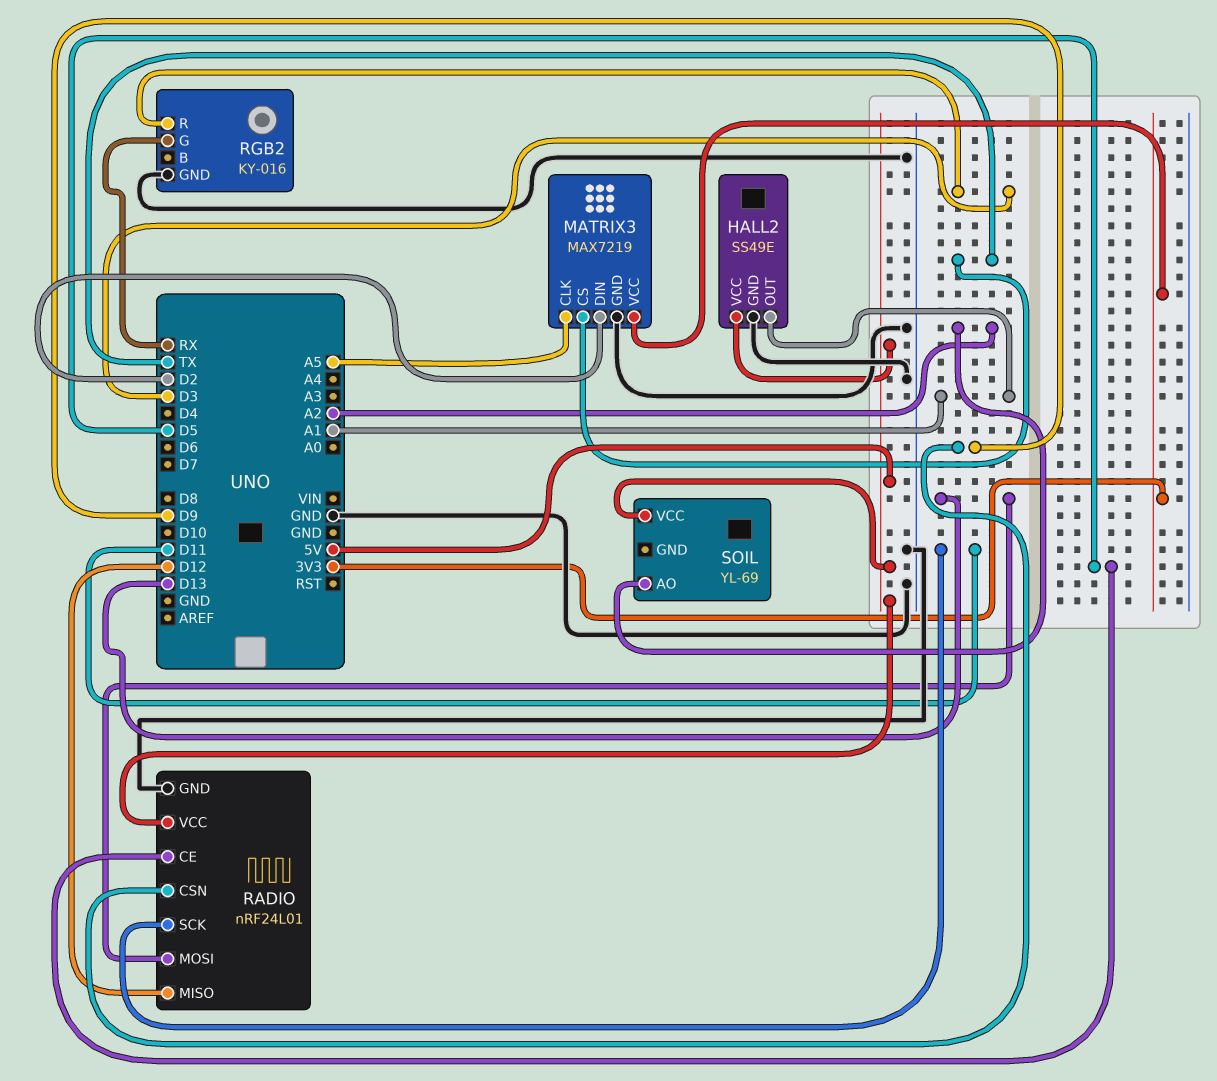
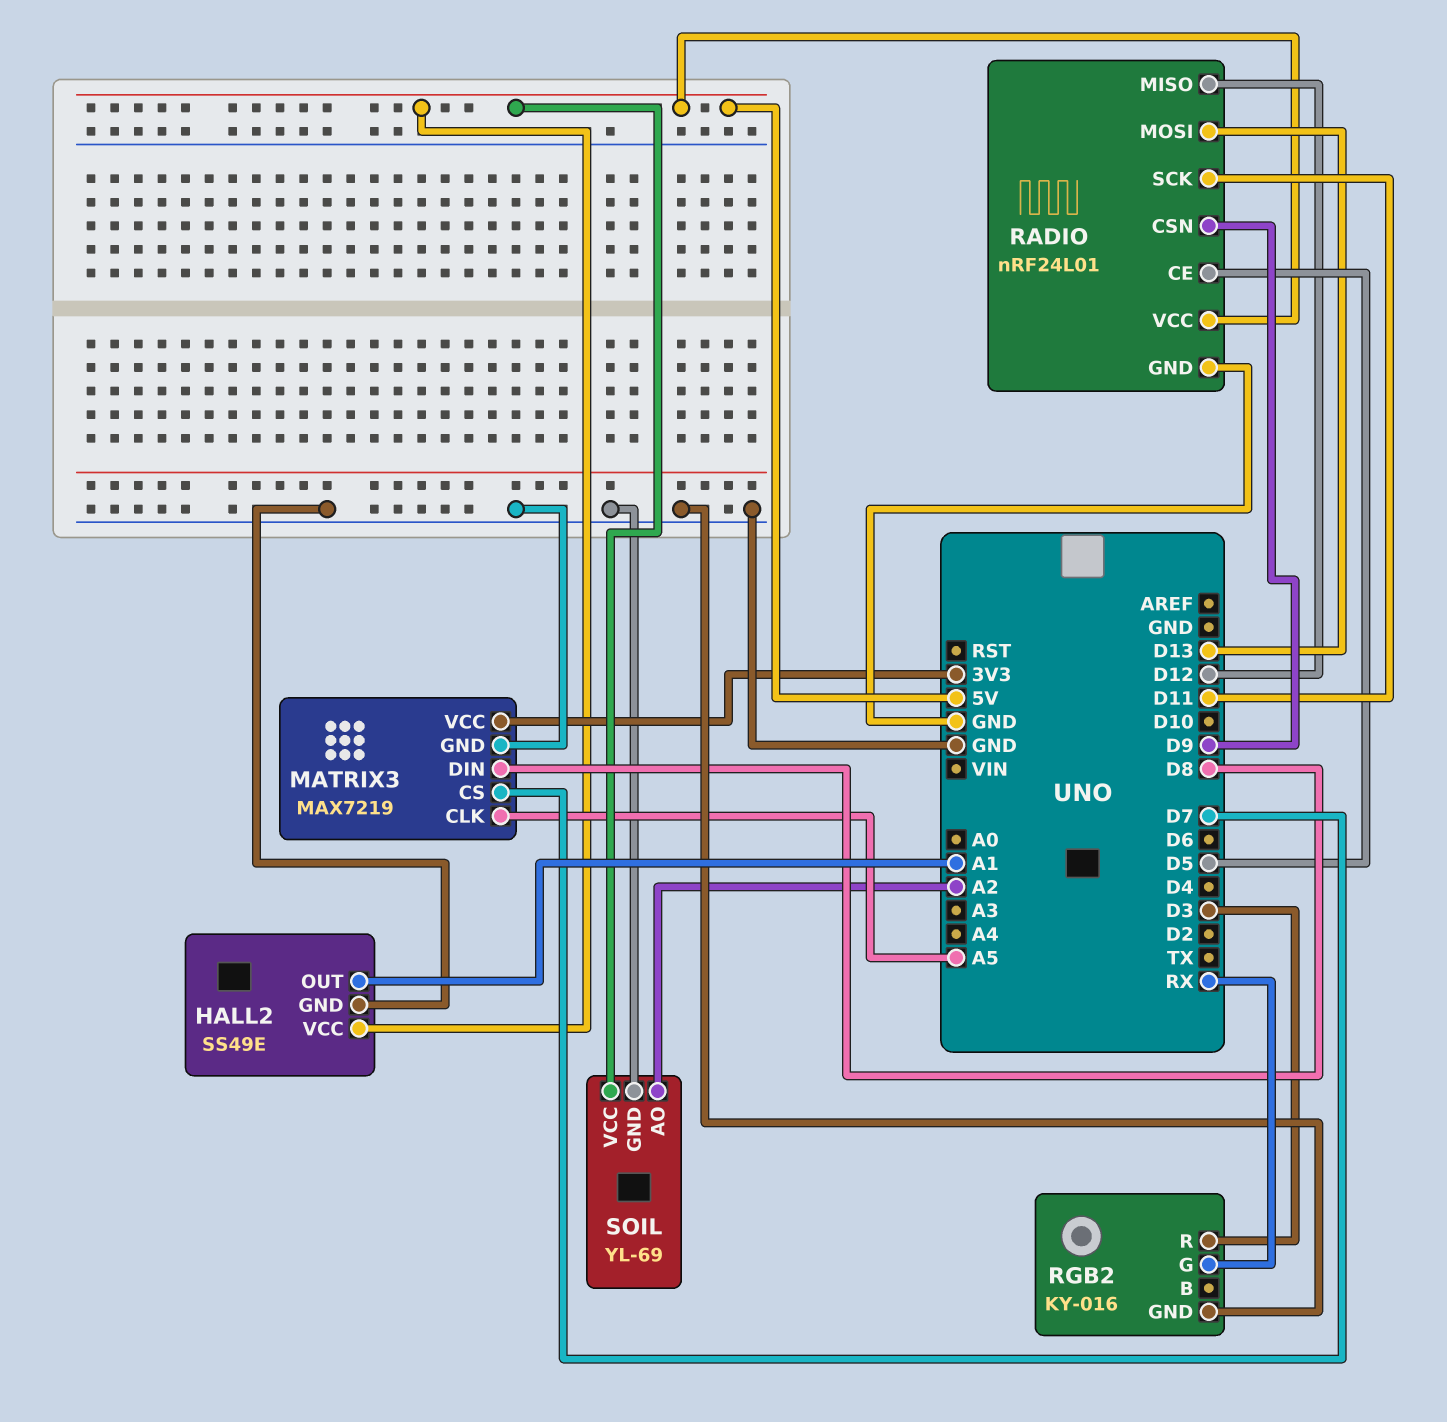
MATRIX3 pin CS: TX -> D7
MATRIX3 pin DIN: D2 -> D8
SOIL pin GND: none -> GND

